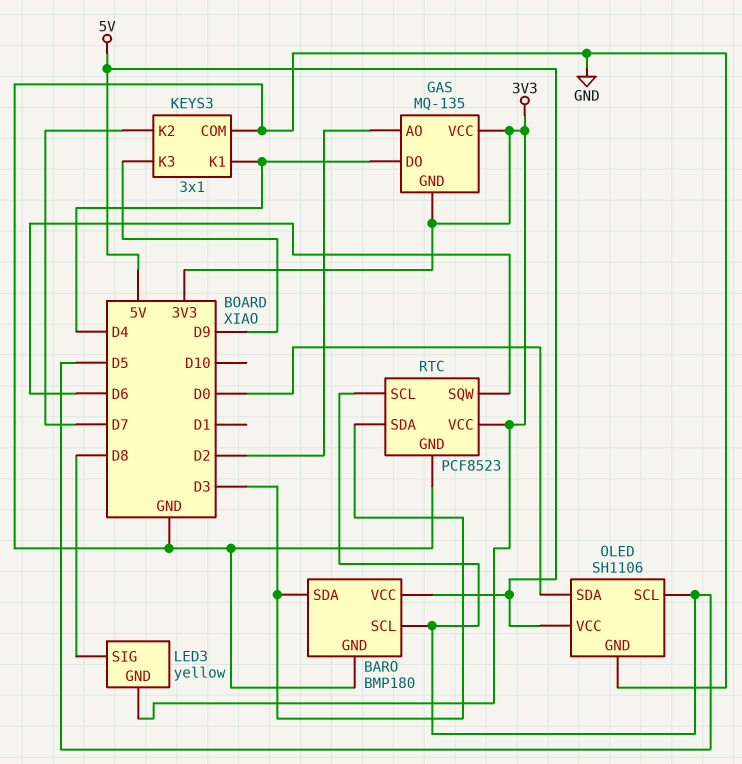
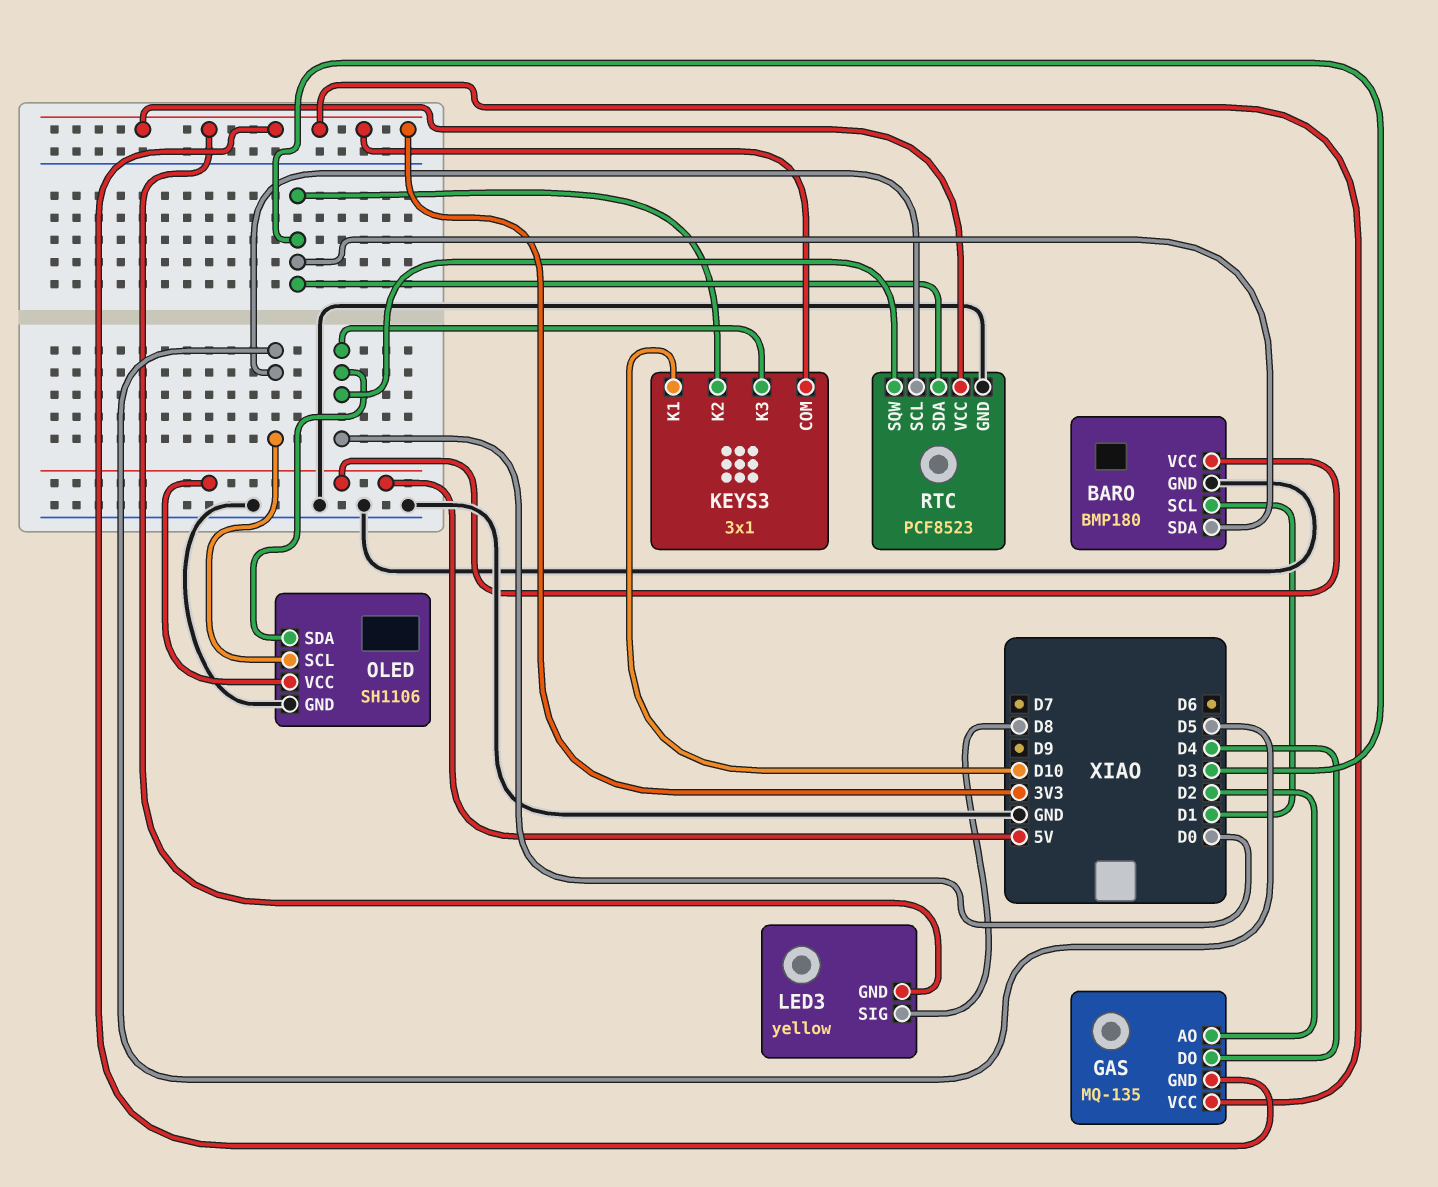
BARO pin SCL: D5 -> D1
KEYS3 pin COM: GND -> 3V3
KEYS3 pin K1: D4 -> D10
KEYS3 pin K2: D7 -> D3
KEYS3 pin K3: D9 -> D0
RTC pin SQW: D6 -> D0

